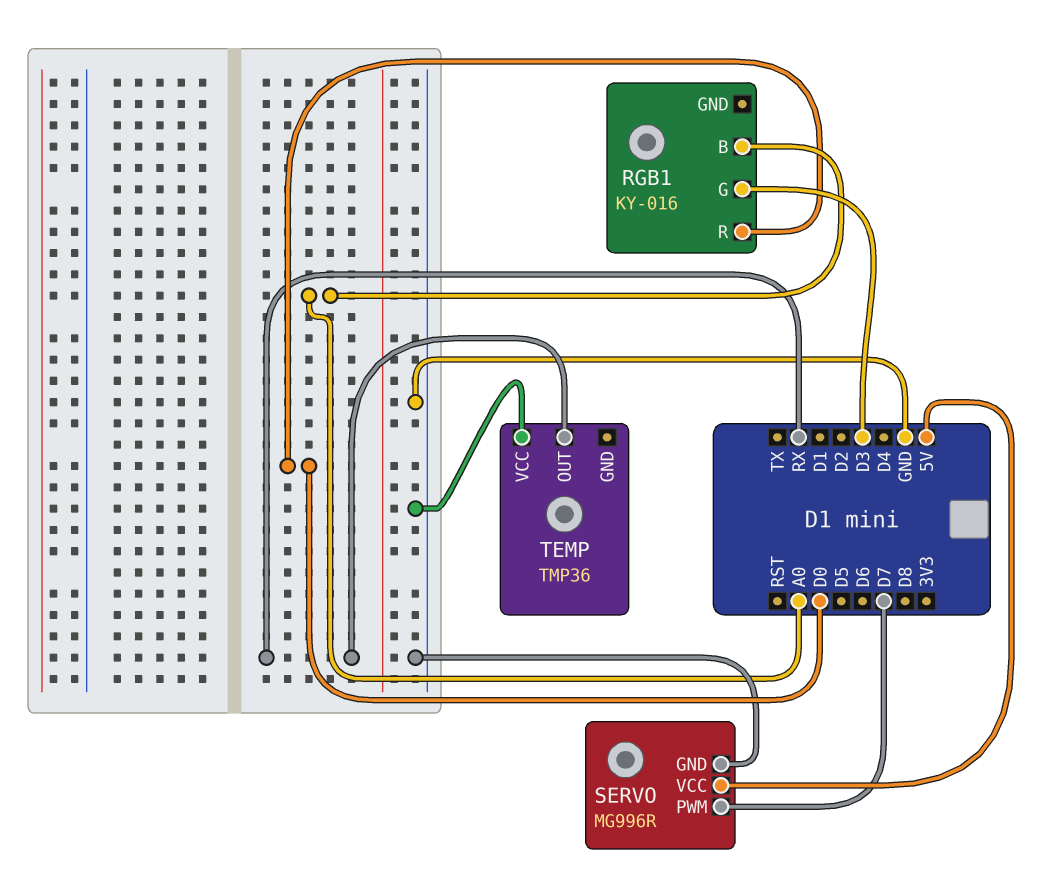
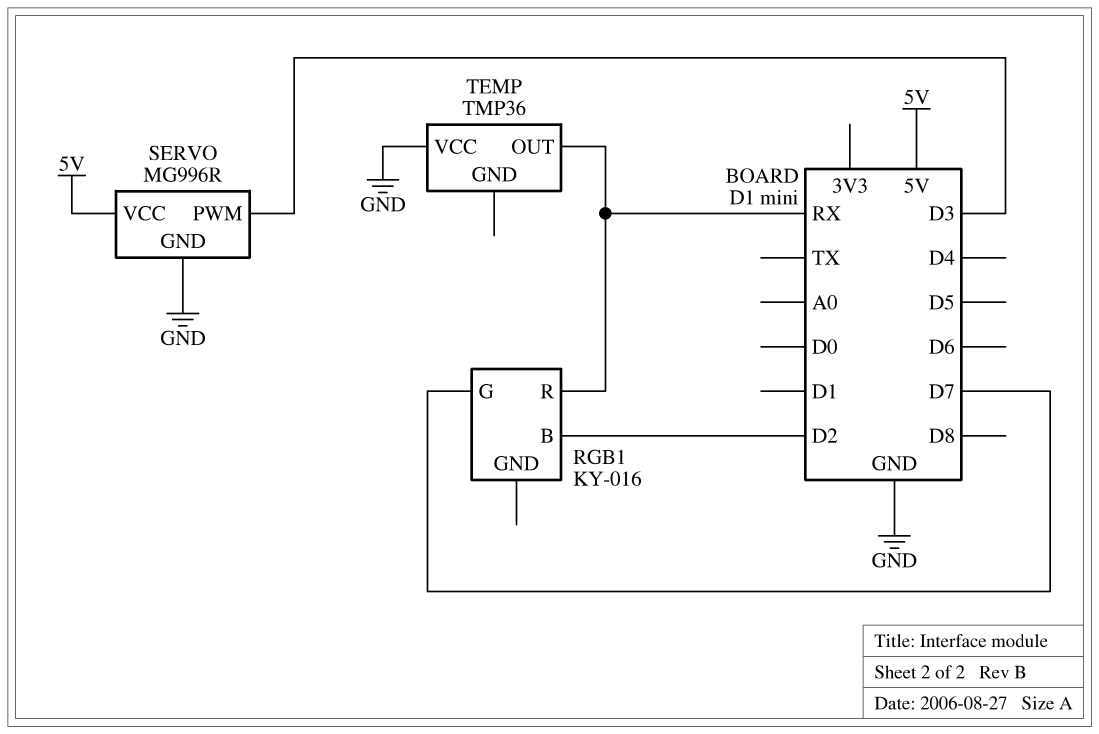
RGB1 pin B: A0 -> D2
RGB1 pin G: D3 -> D7
RGB1 pin R: D0 -> RX
SERVO pin PWM: D7 -> D3

